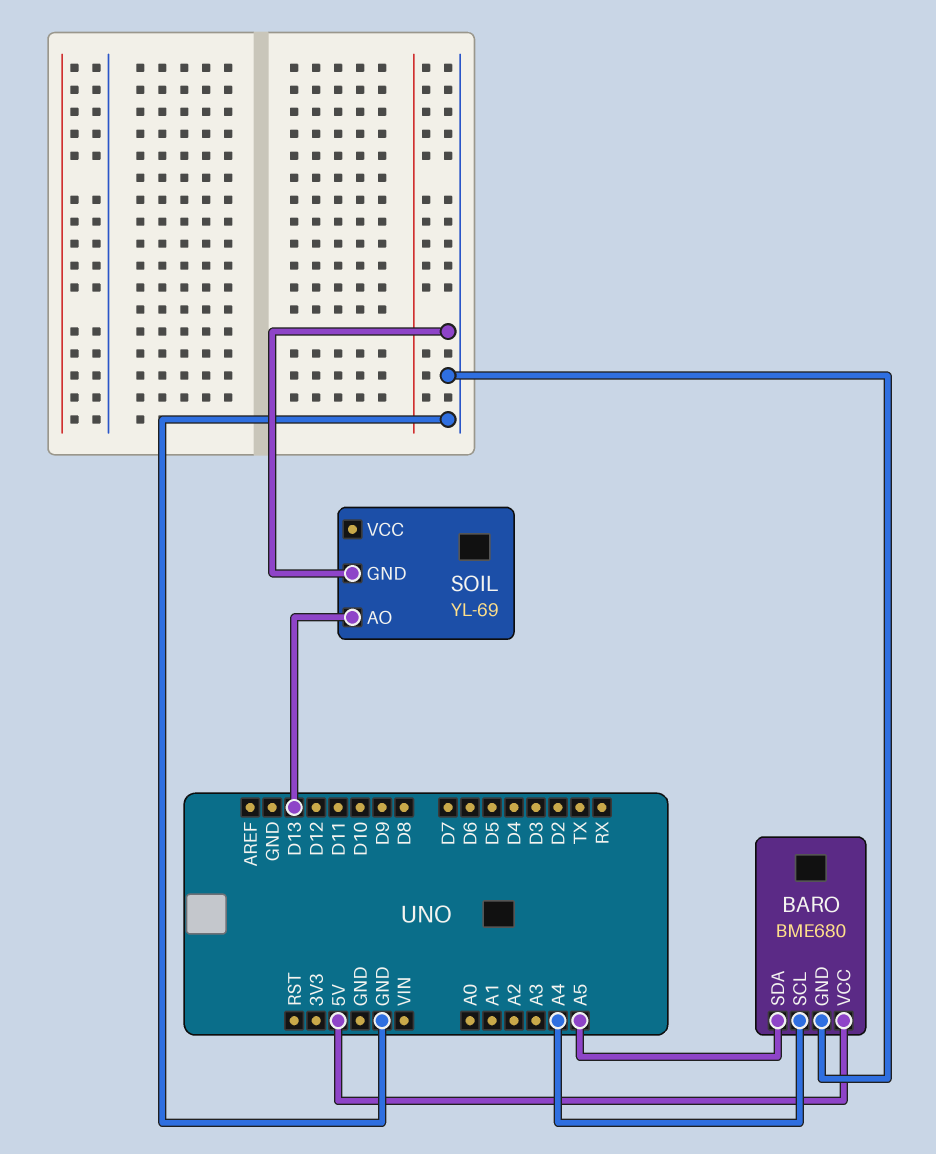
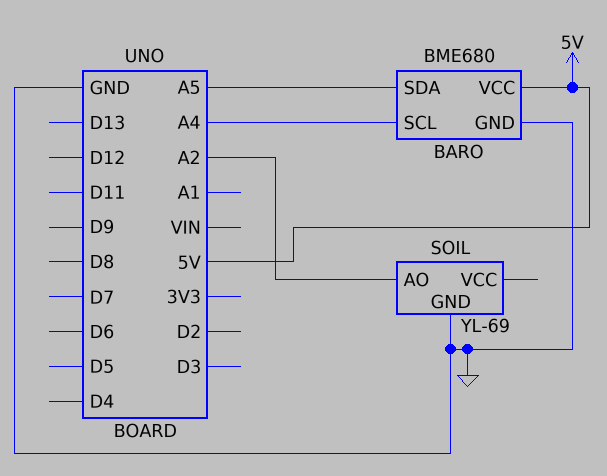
SOIL pin AO: D13 -> A2

